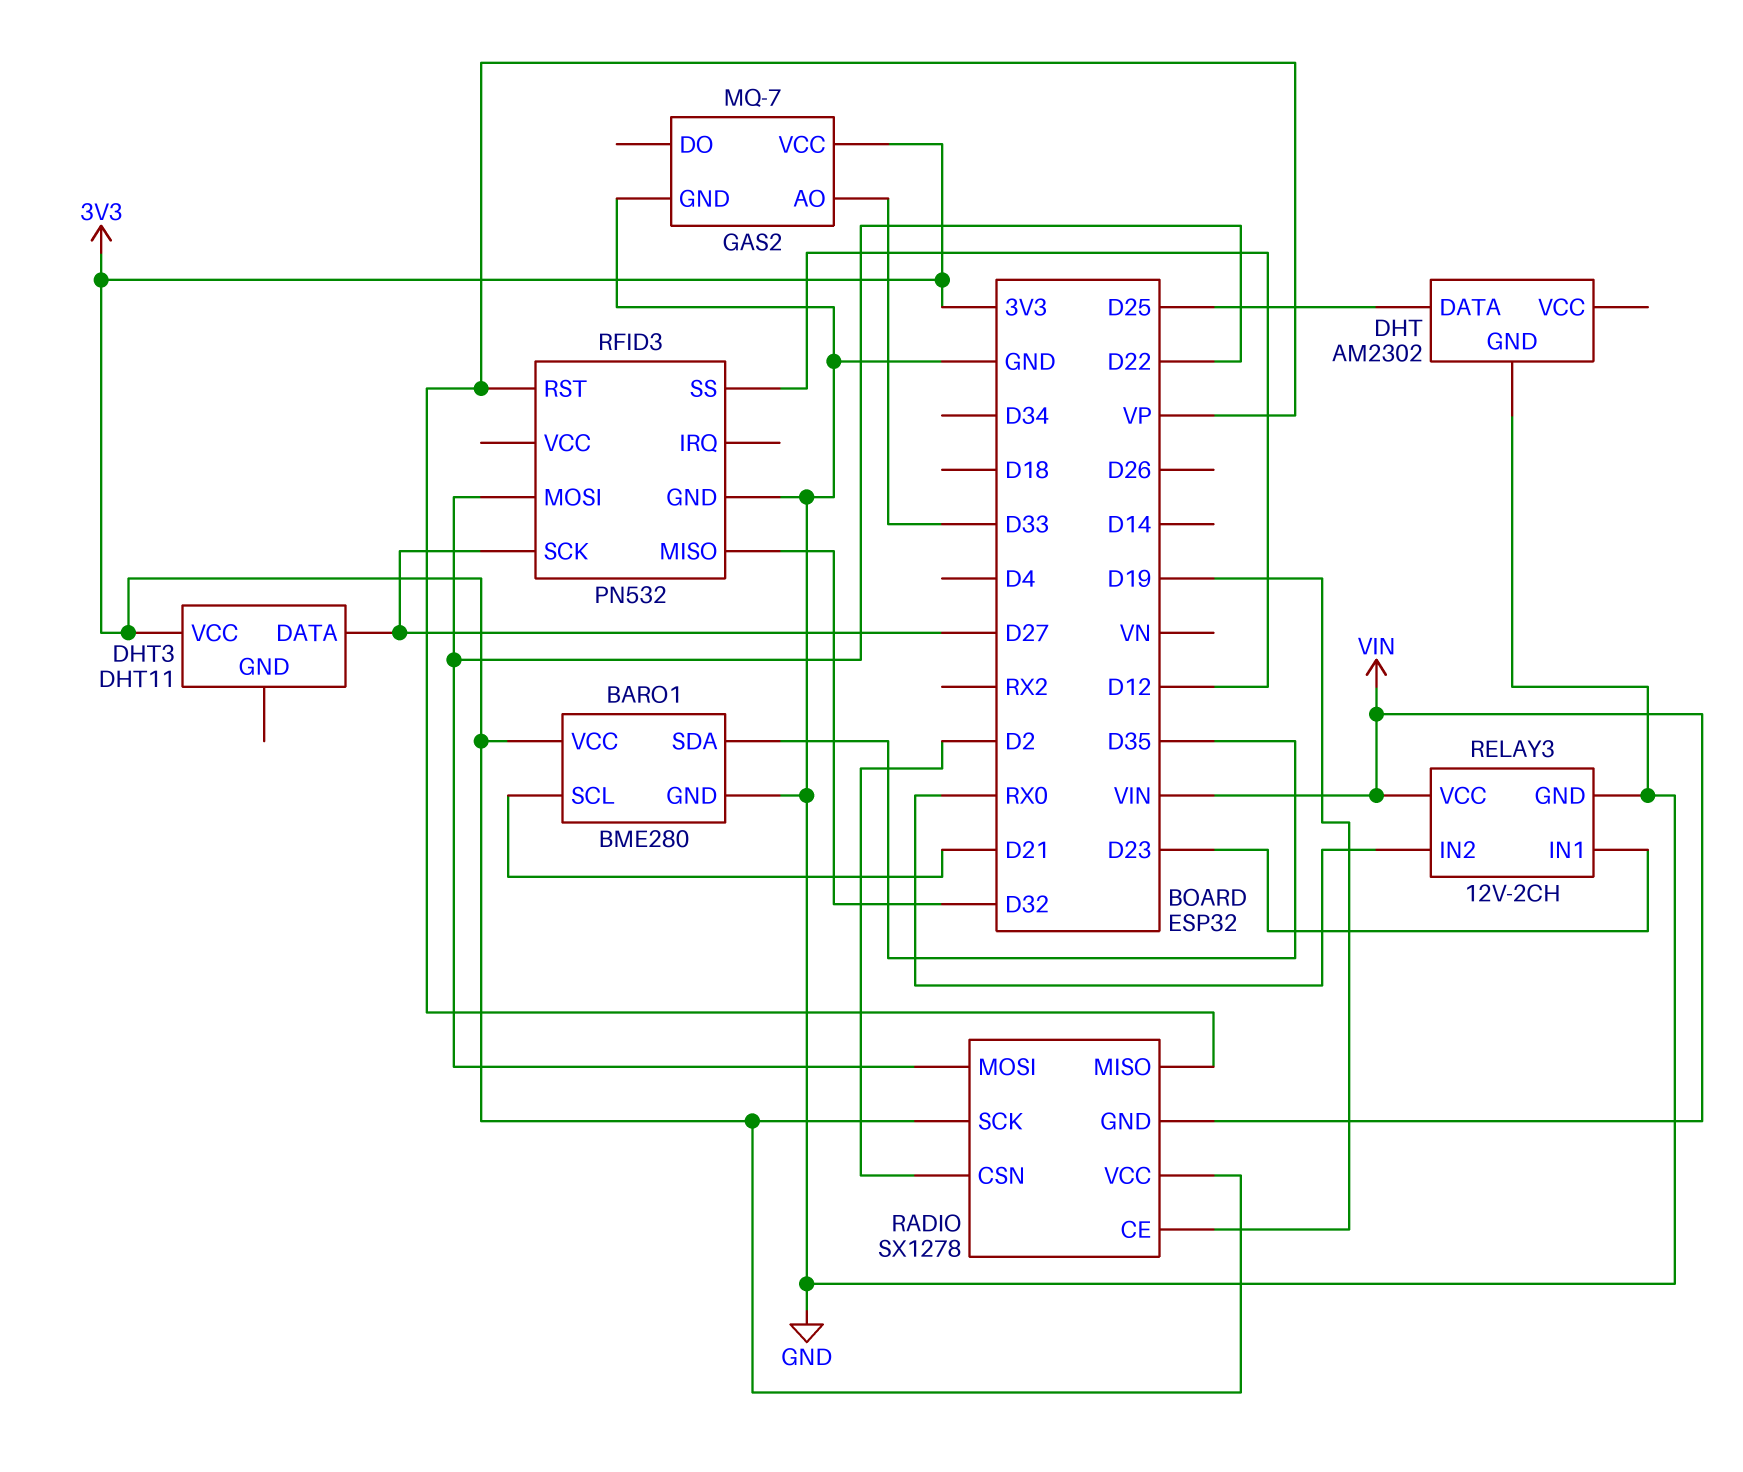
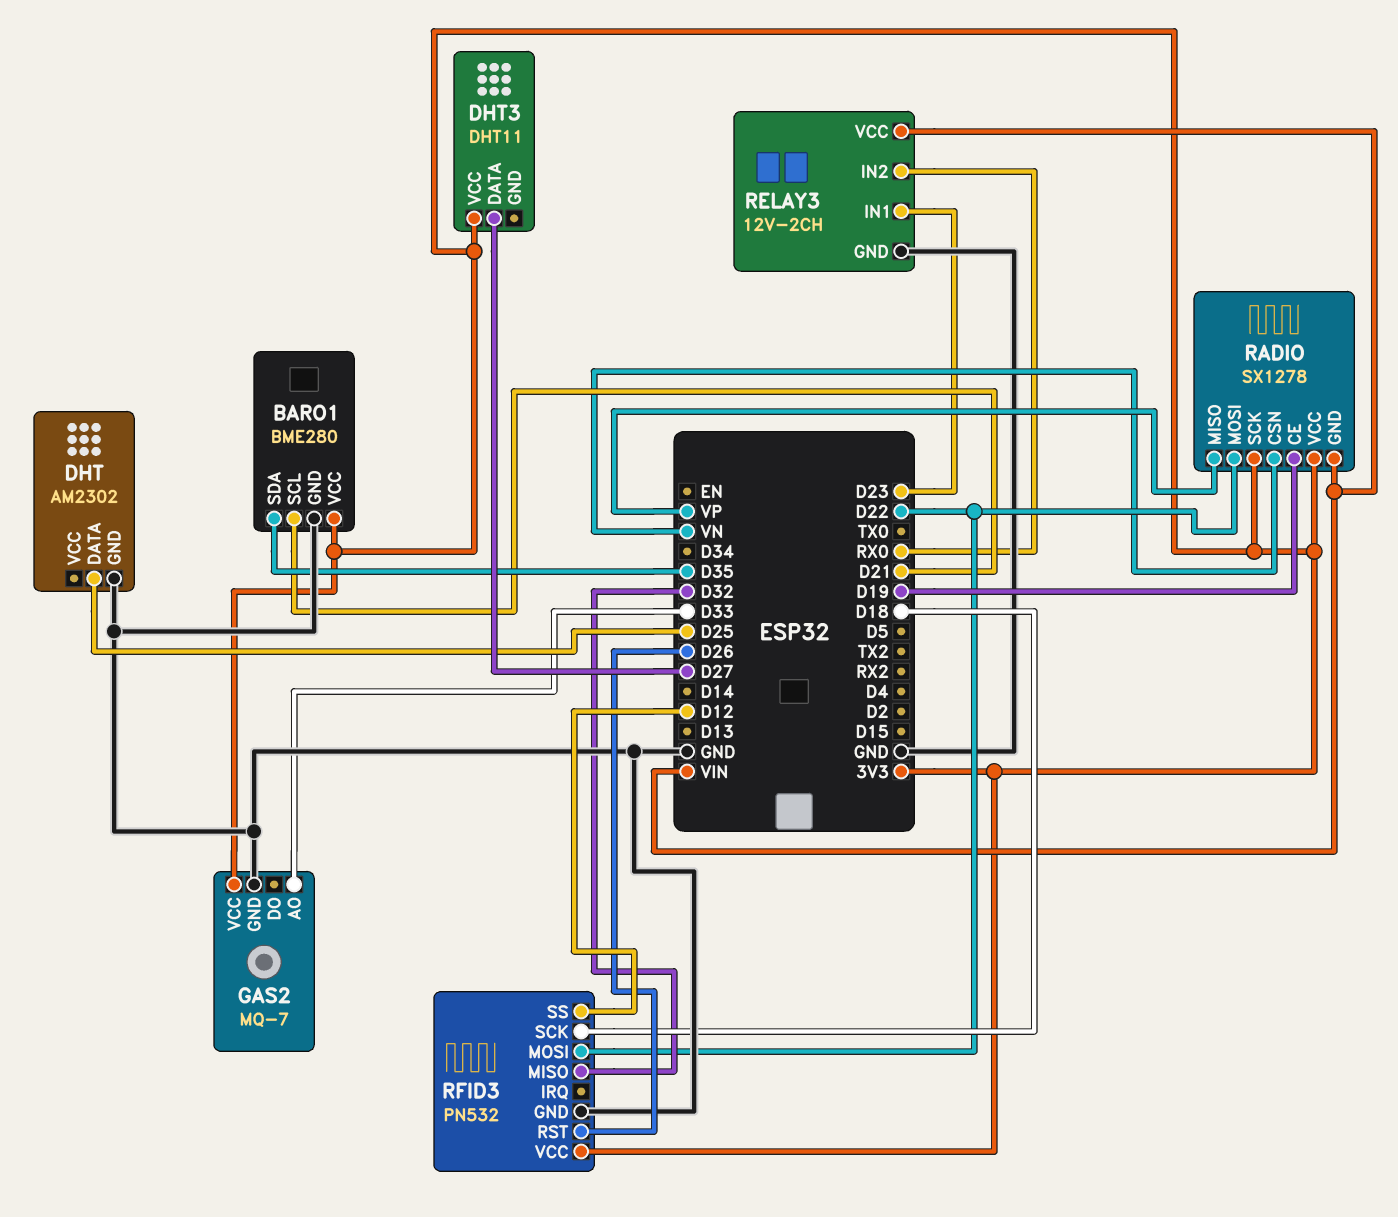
RADIO pin CSN: D2 -> VN
RFID3 pin RST: VP -> D26
RFID3 pin SCK: D27 -> D18
RFID3 pin VCC: none -> 3V3

